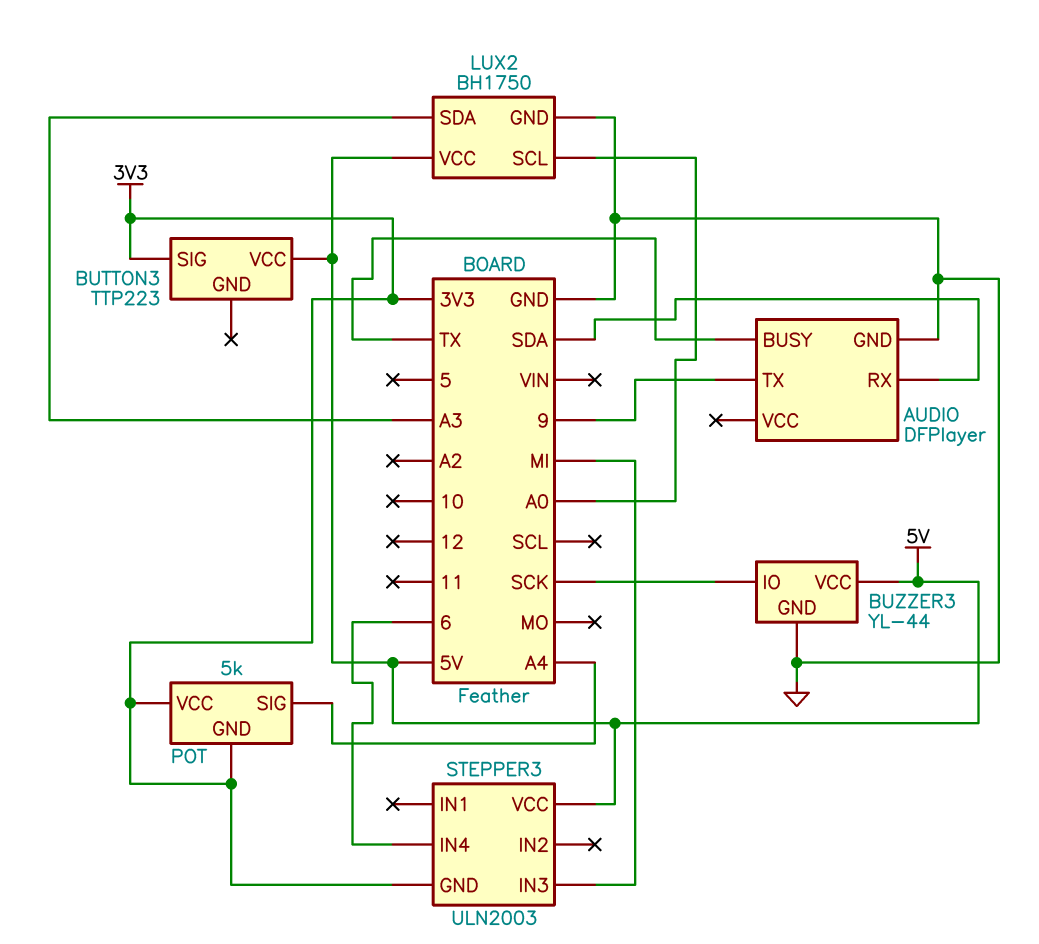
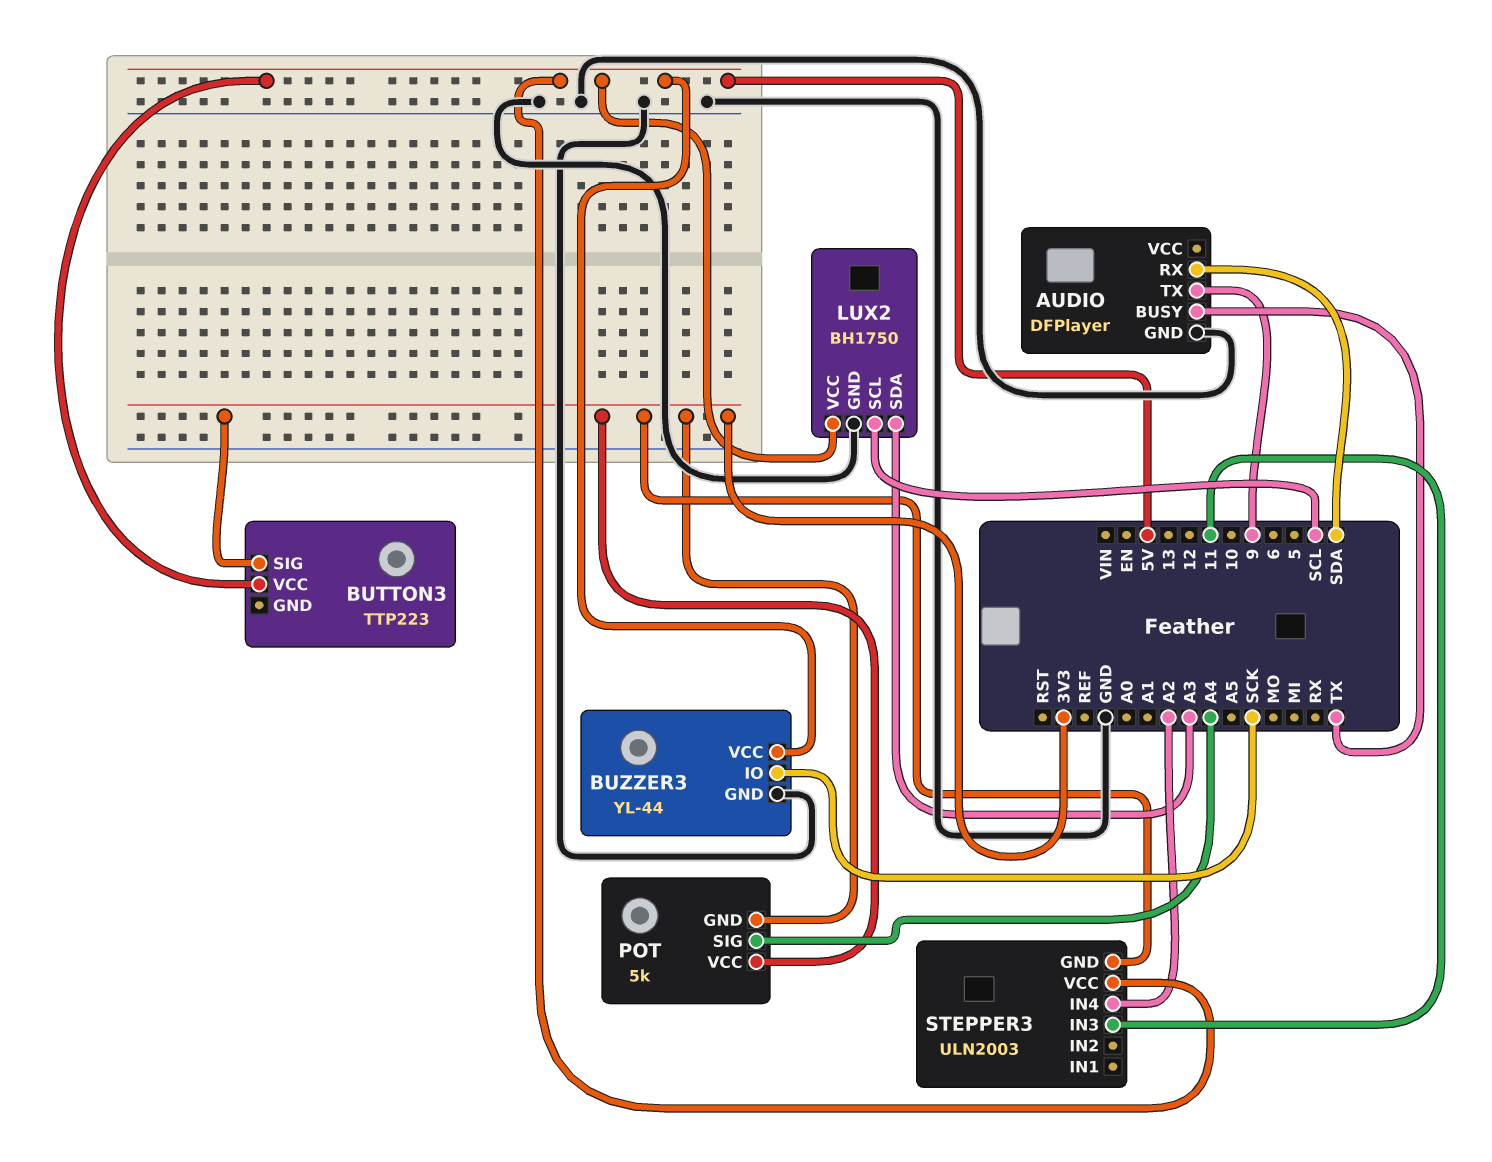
LUX2 pin SCL: A0 -> SCL
STEPPER3 pin IN3: MI -> 11
STEPPER3 pin IN4: 6 -> A2

